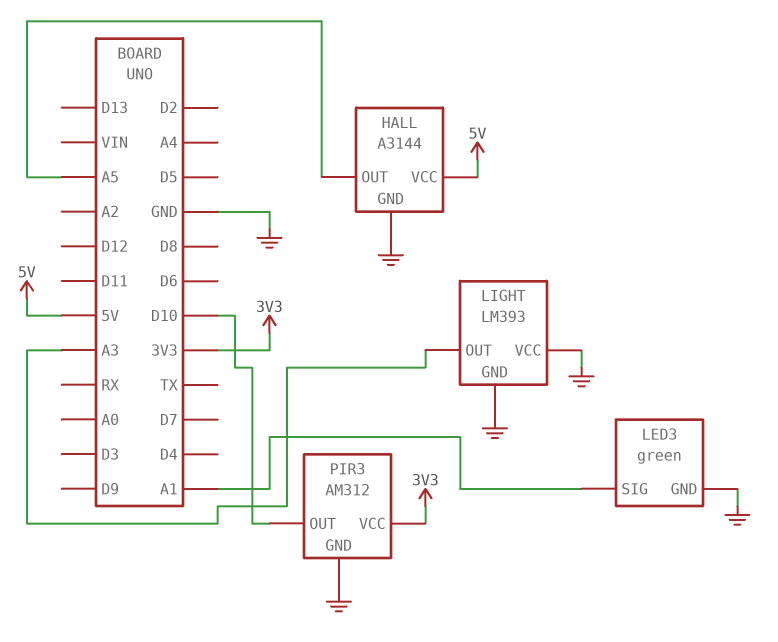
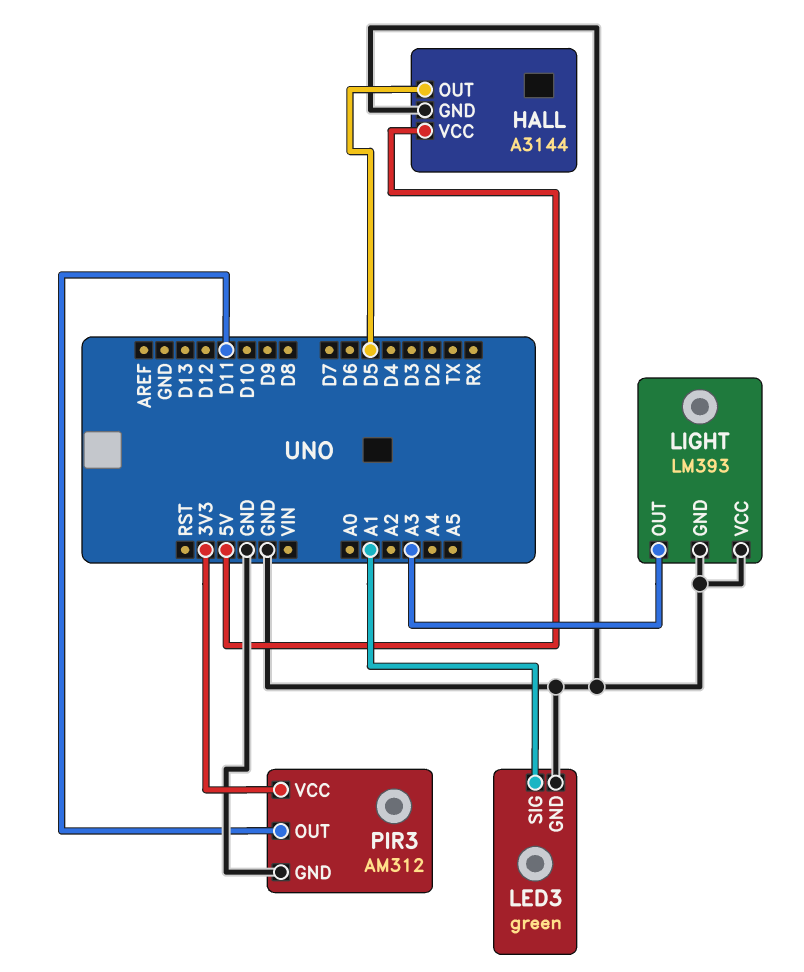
HALL pin OUT: A5 -> D5
PIR3 pin OUT: D10 -> D11

